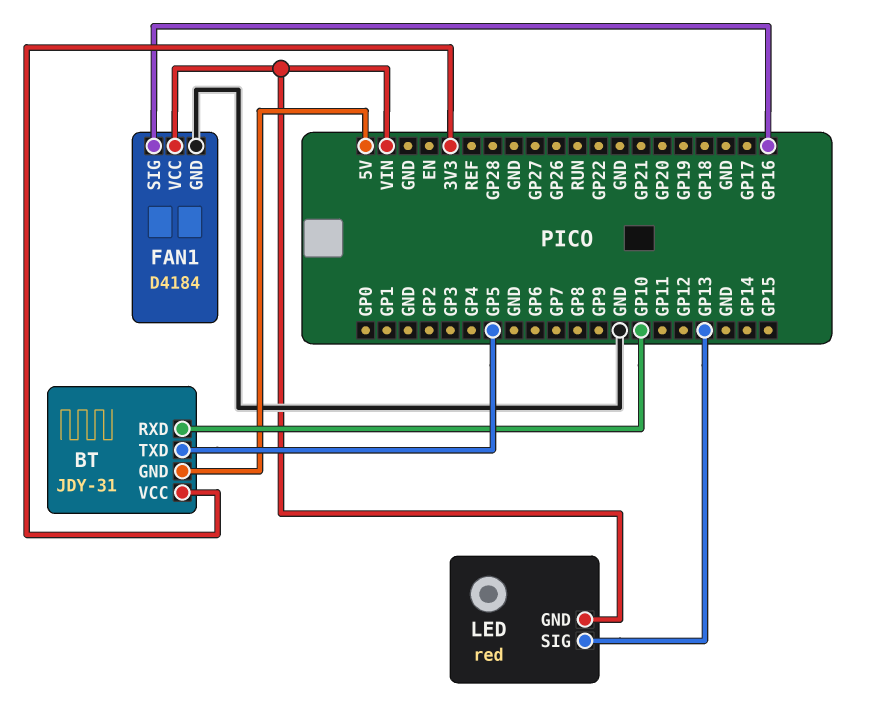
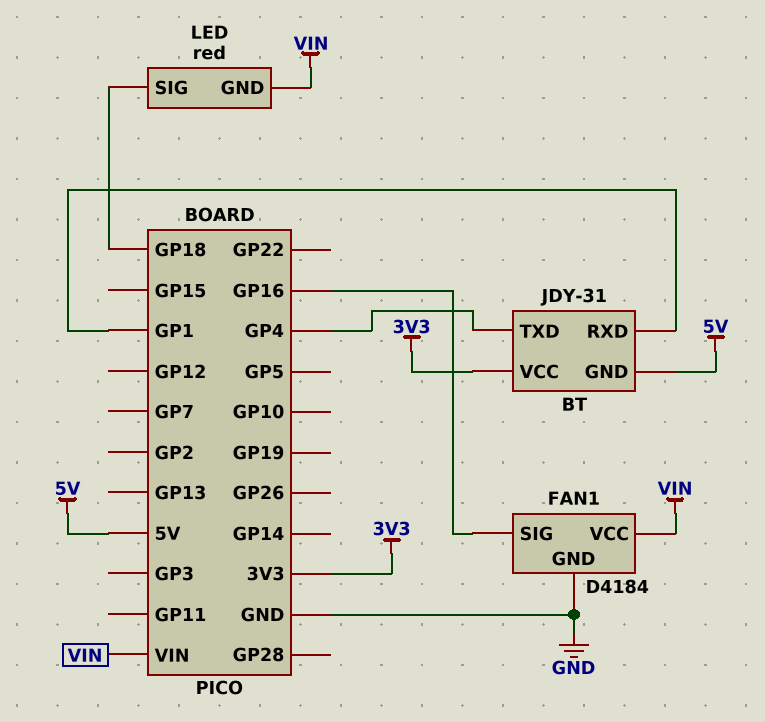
BT pin RXD: GP10 -> GP1
BT pin TXD: GP5 -> GP4
LED pin SIG: GP13 -> GP18

